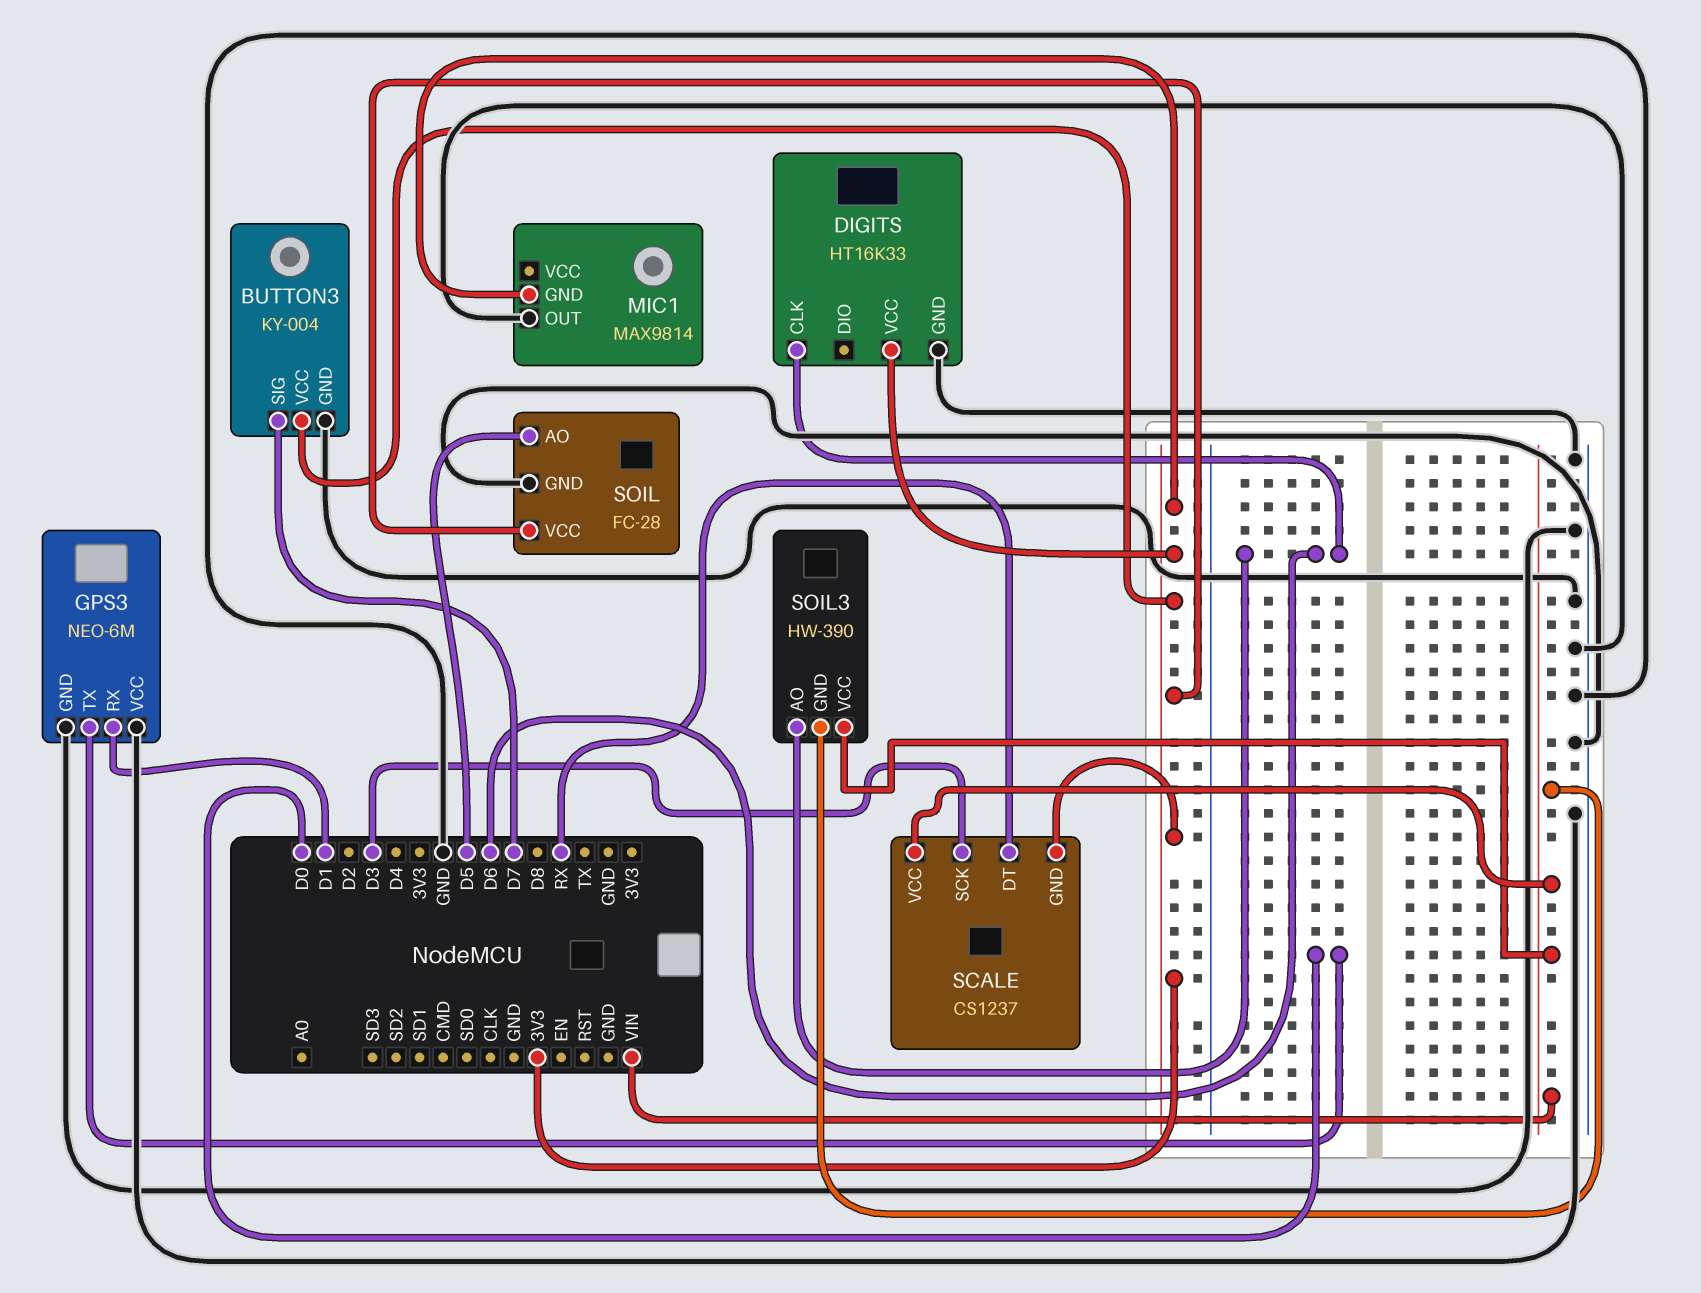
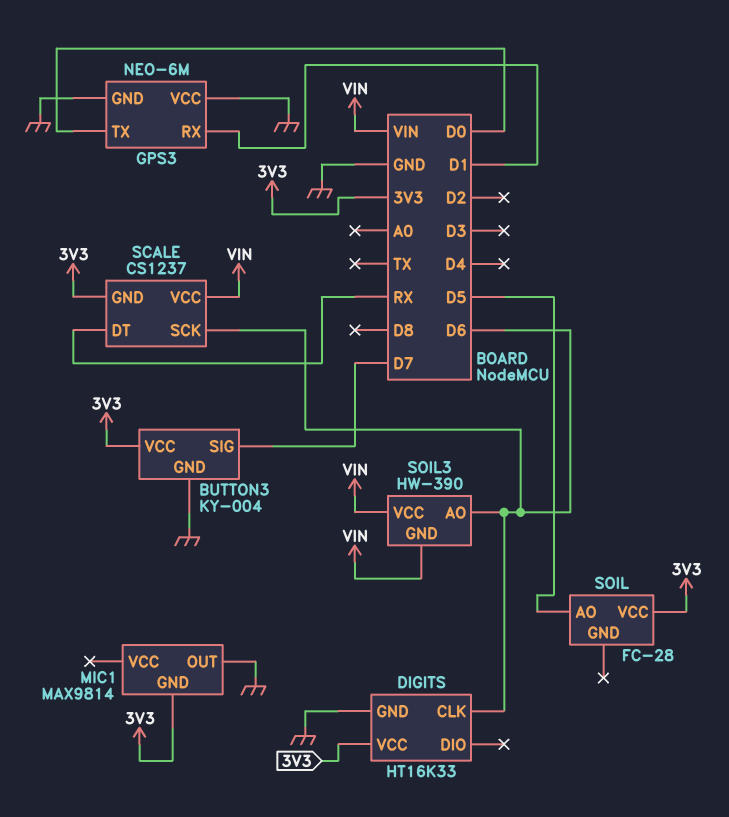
SCALE pin SCK: D3 -> D6
SOIL pin GND: GND -> none

